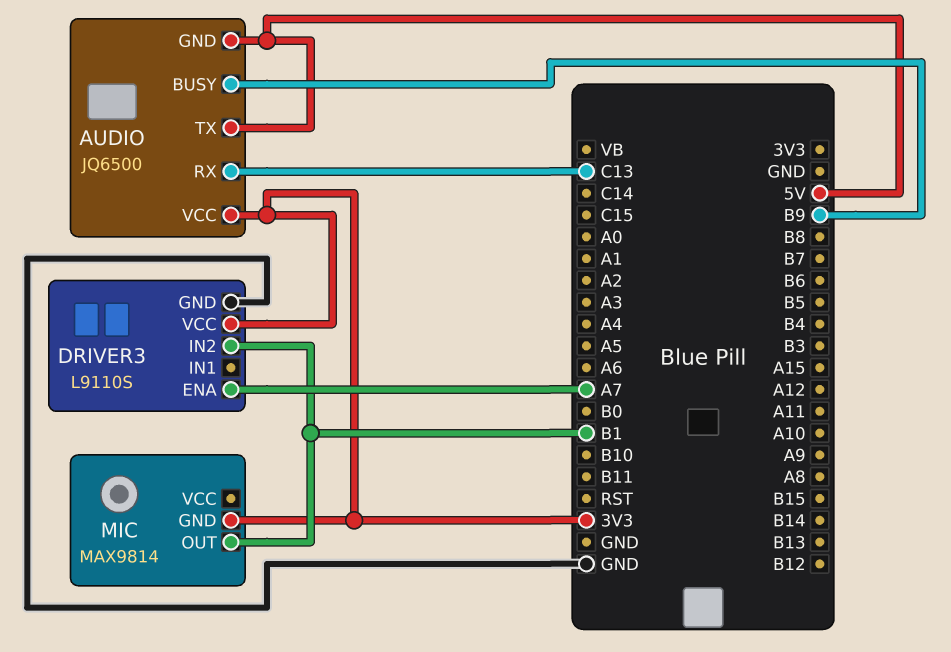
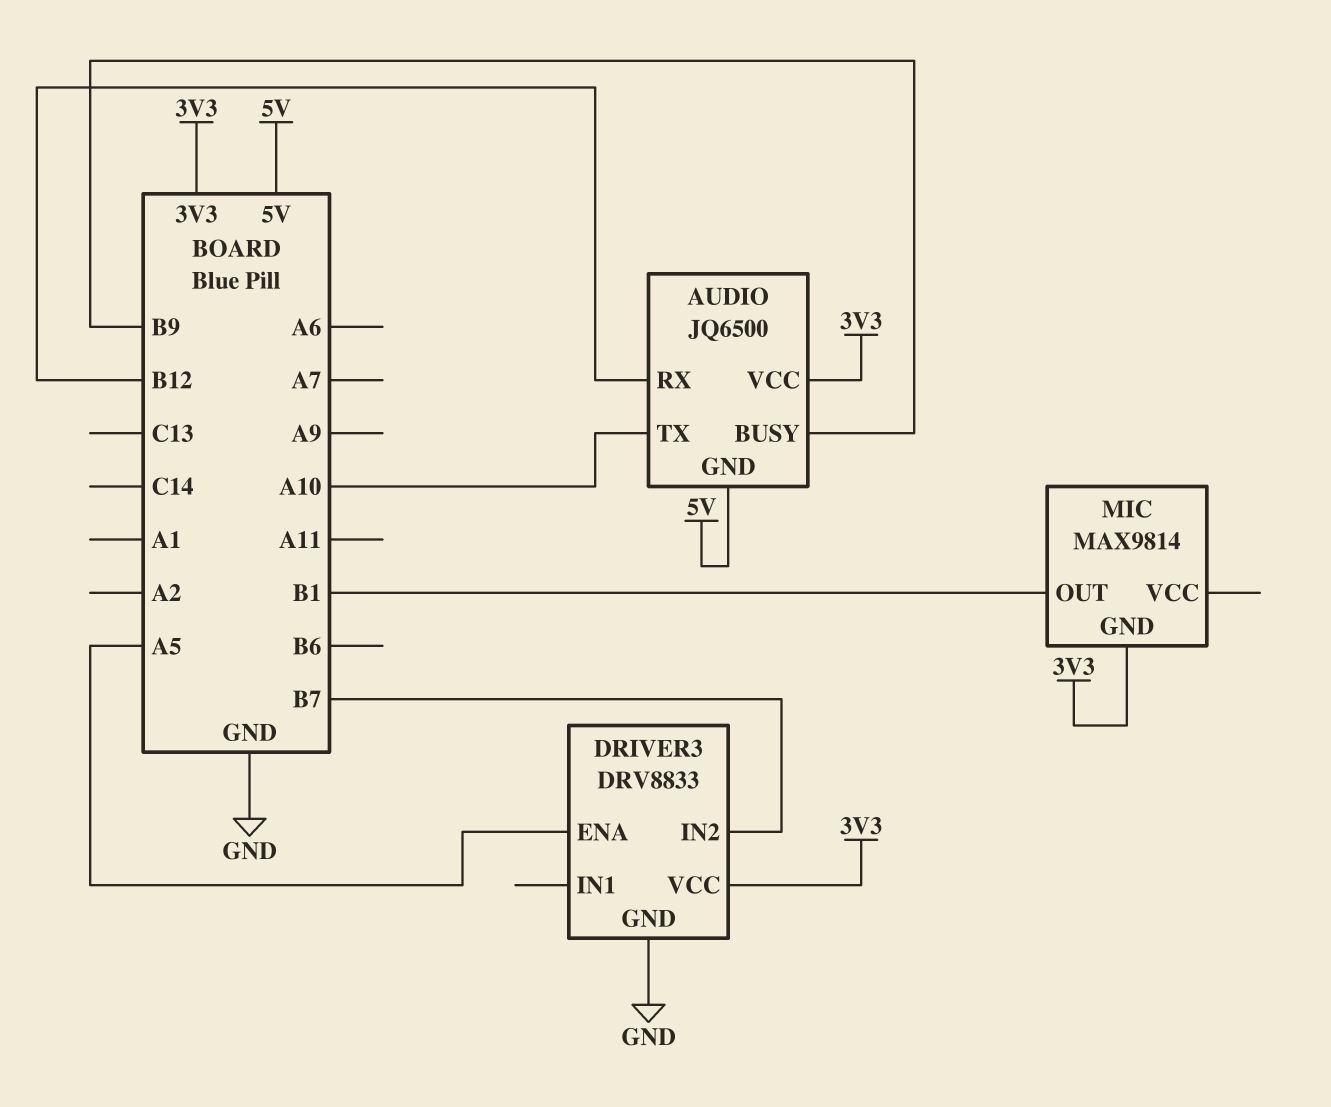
AUDIO pin RX: C13 -> B12
AUDIO pin TX: 5V -> A10
DRIVER3: L9110S -> DRV8833
DRIVER3 pin ENA: A7 -> A5
DRIVER3 pin IN2: B1 -> B7

